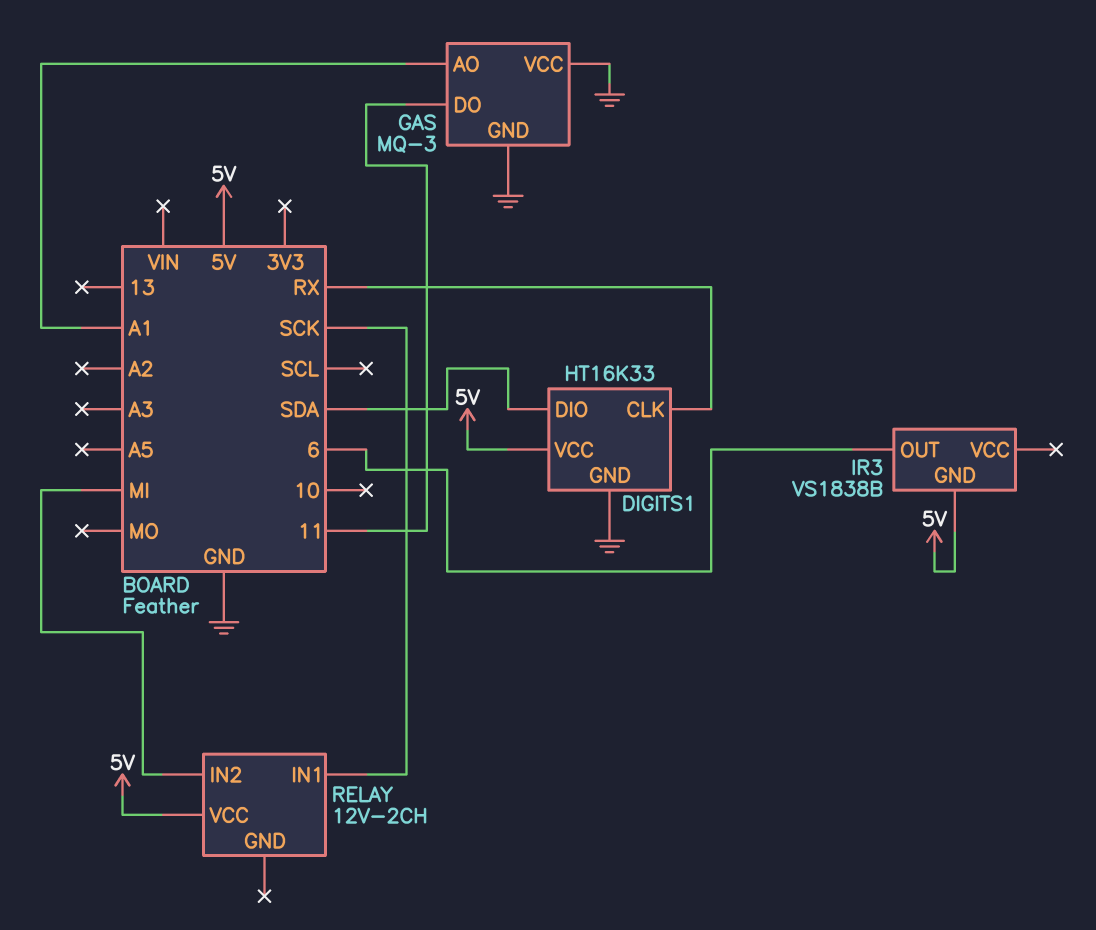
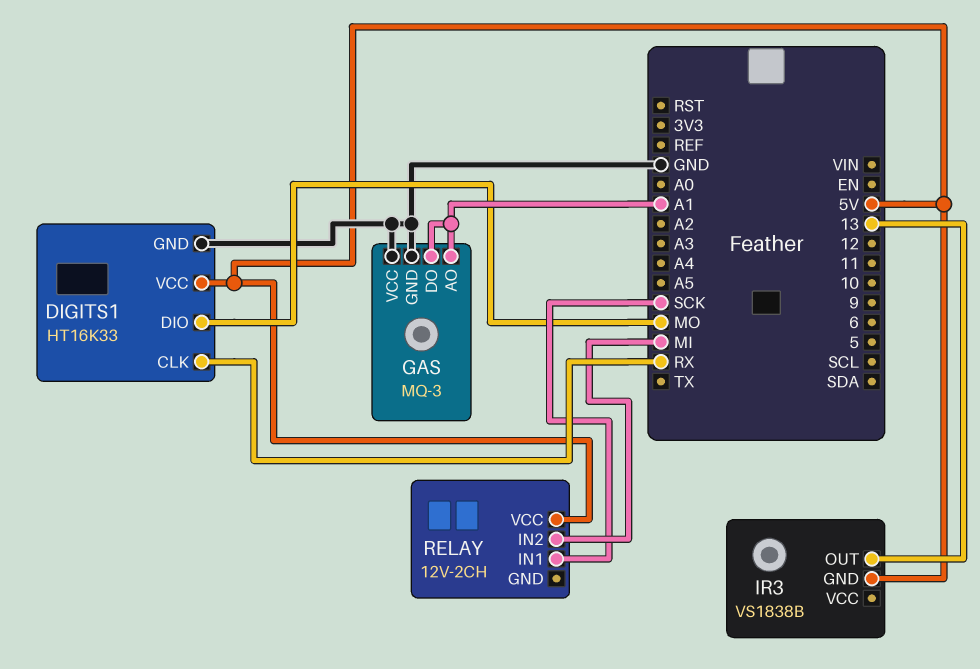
DIGITS1 pin DIO: SDA -> MO
GAS pin DO: 11 -> A1
IR3 pin OUT: 6 -> 13

